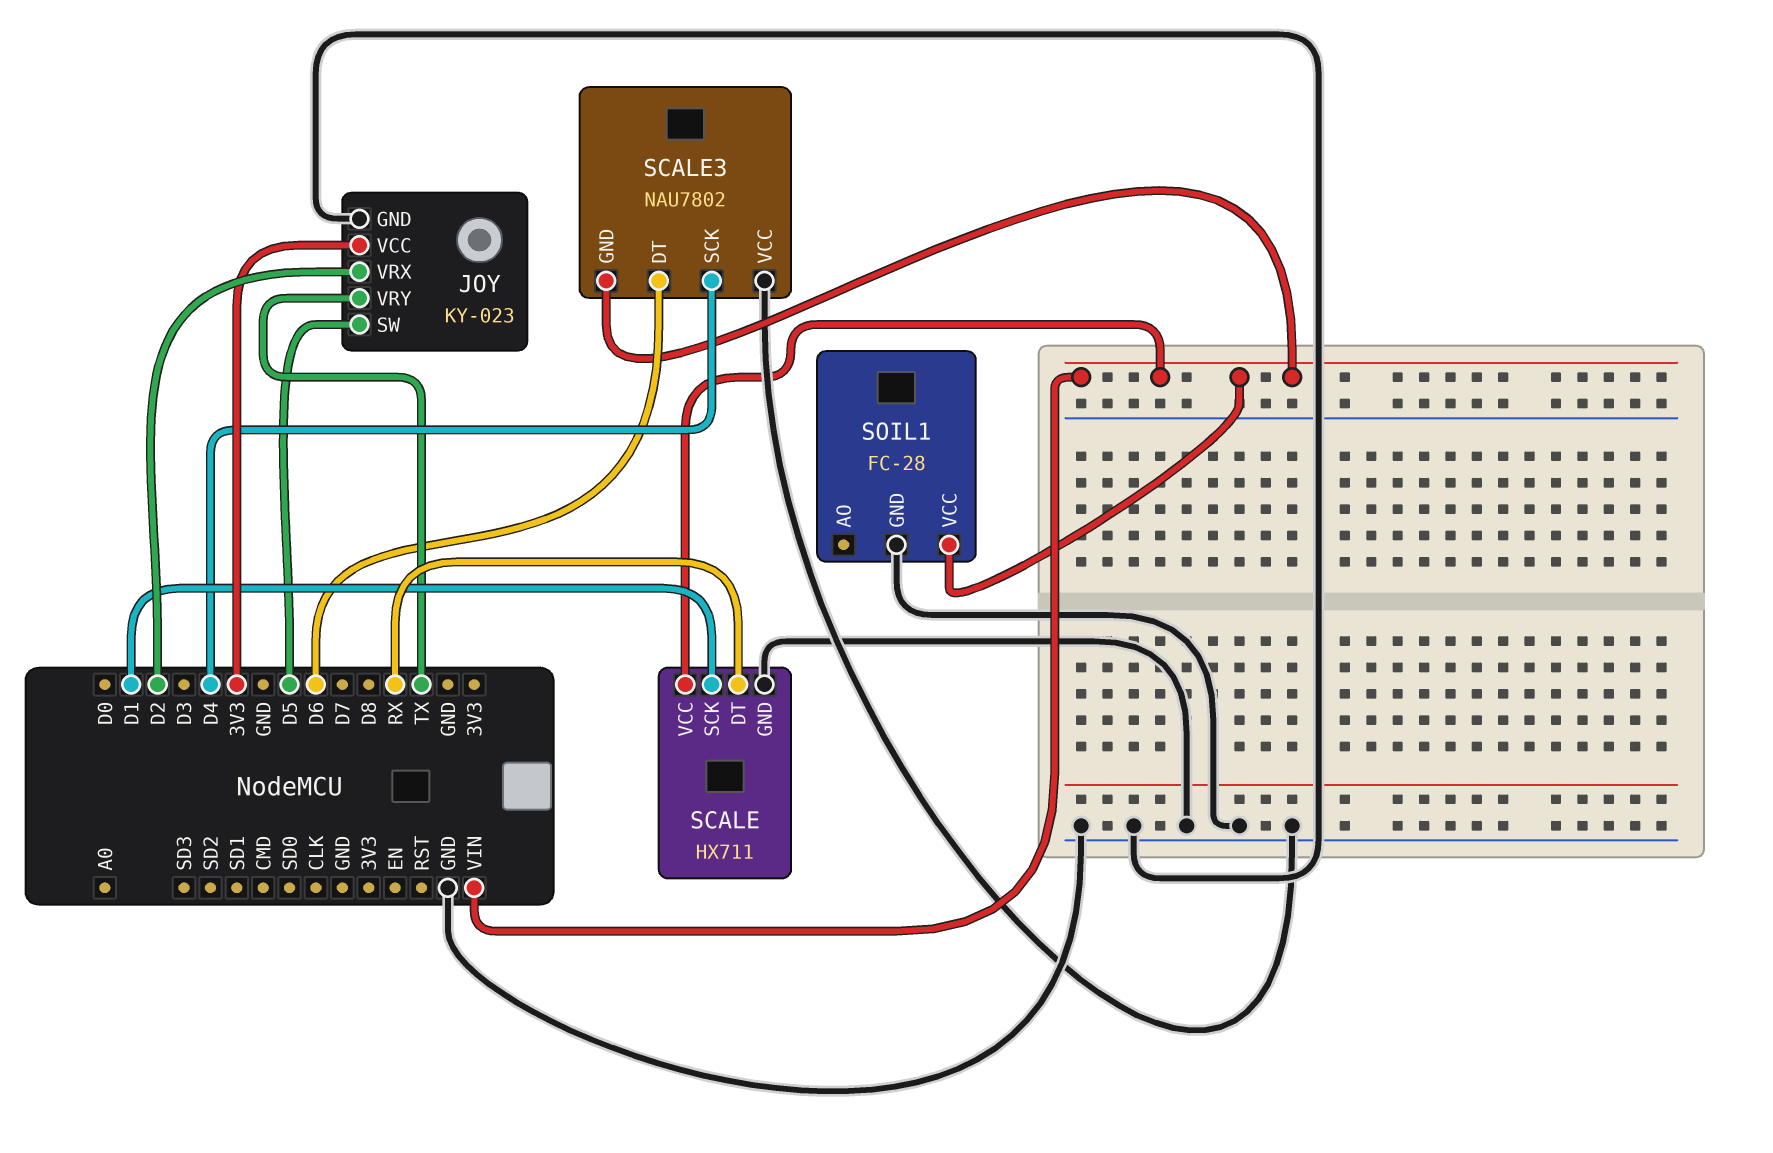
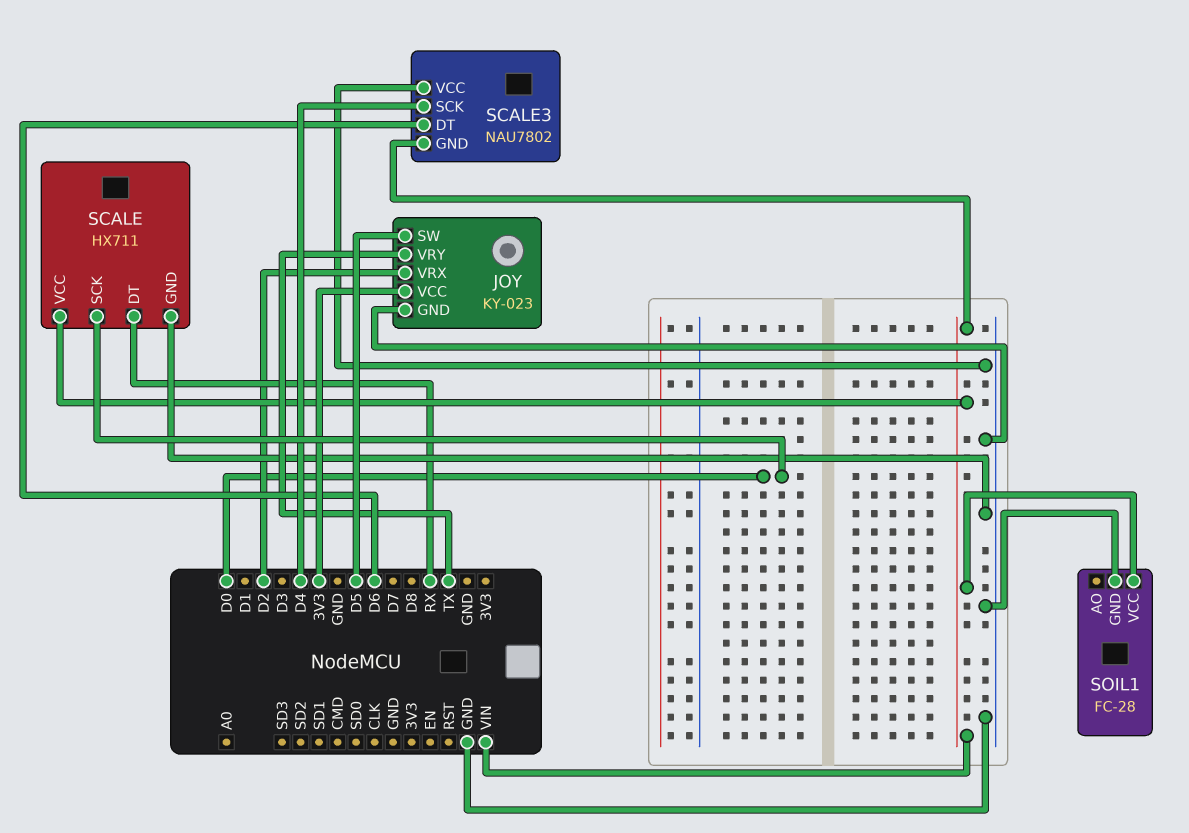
SCALE pin SCK: D1 -> D0

